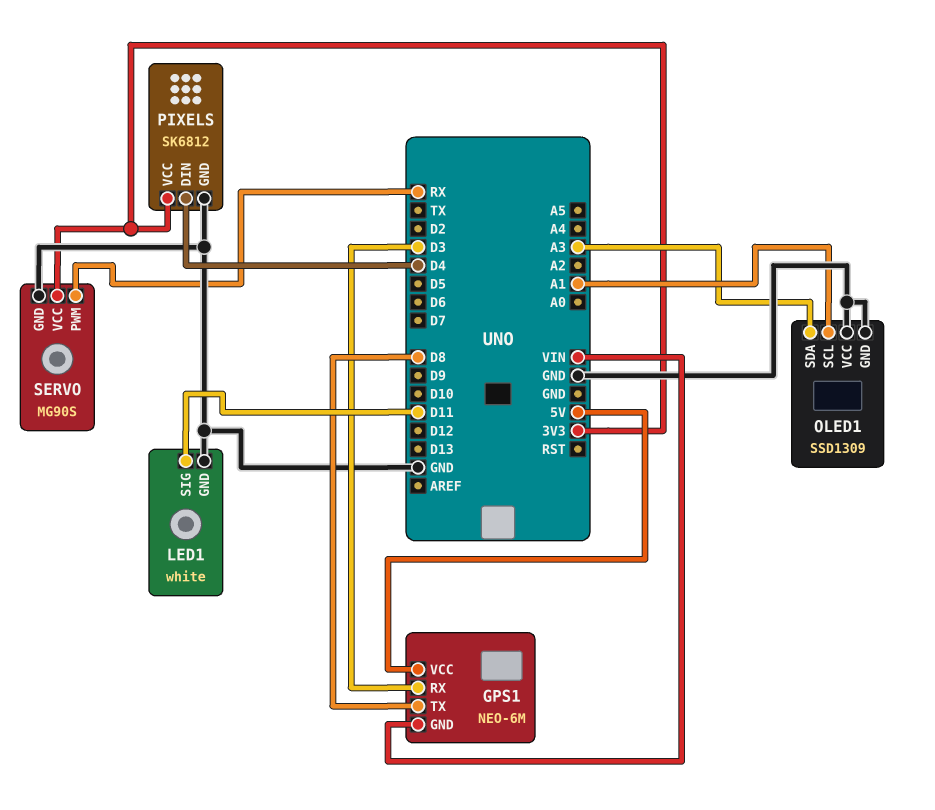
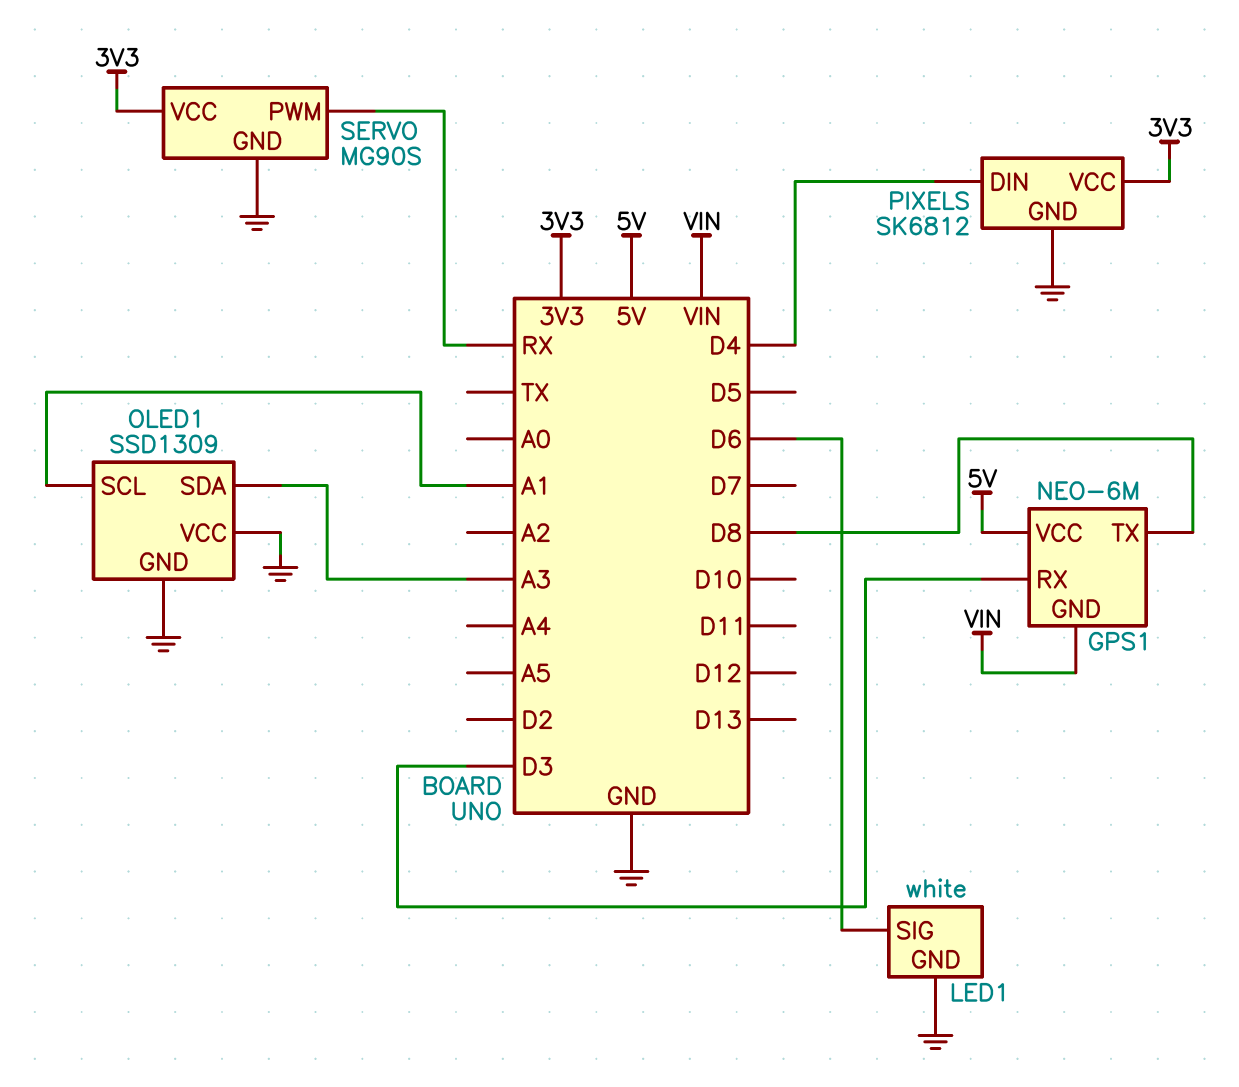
LED1 pin SIG: D11 -> D6

